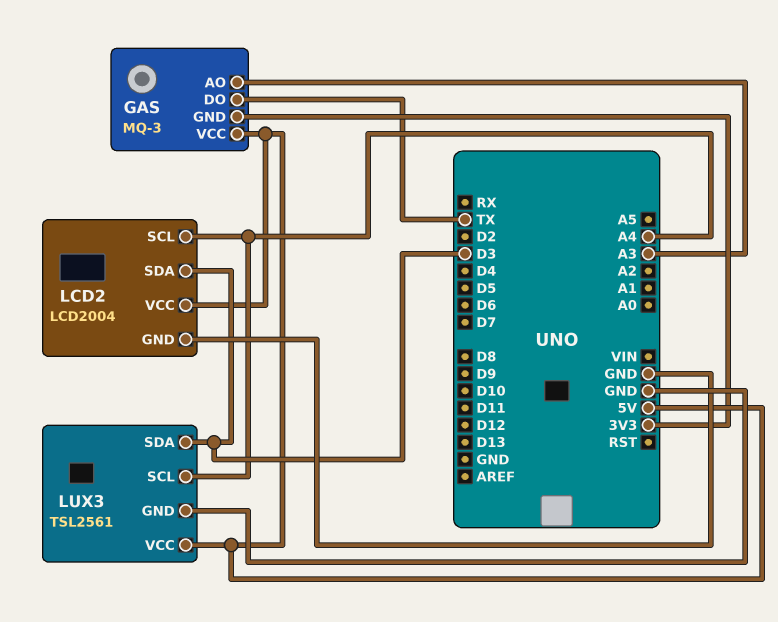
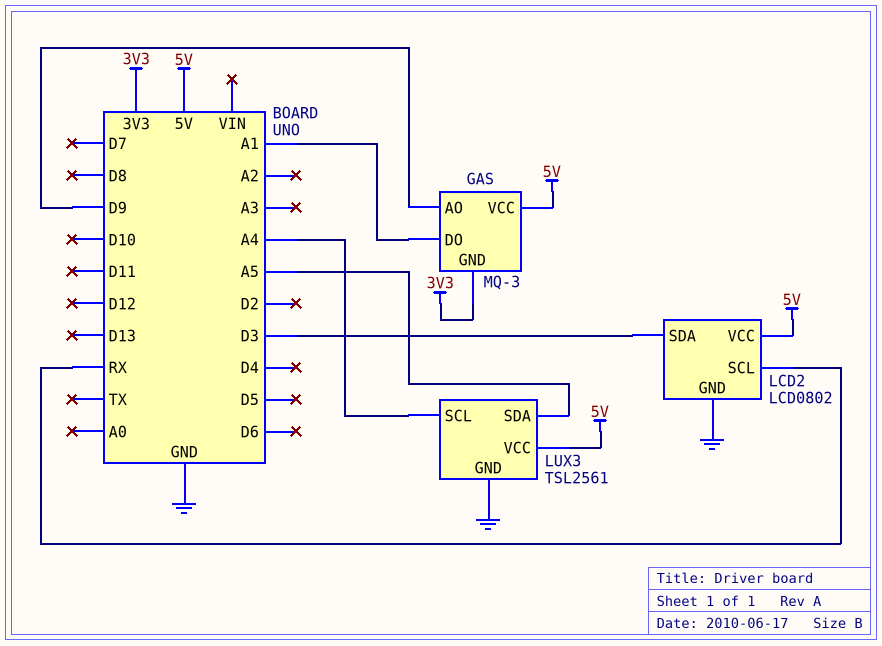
GAS pin AO: A3 -> D9
GAS pin DO: TX -> A1
LCD2: LCD2004 -> LCD0802
LCD2 pin SCL: A4 -> RX
LUX3 pin SDA: D3 -> A5

